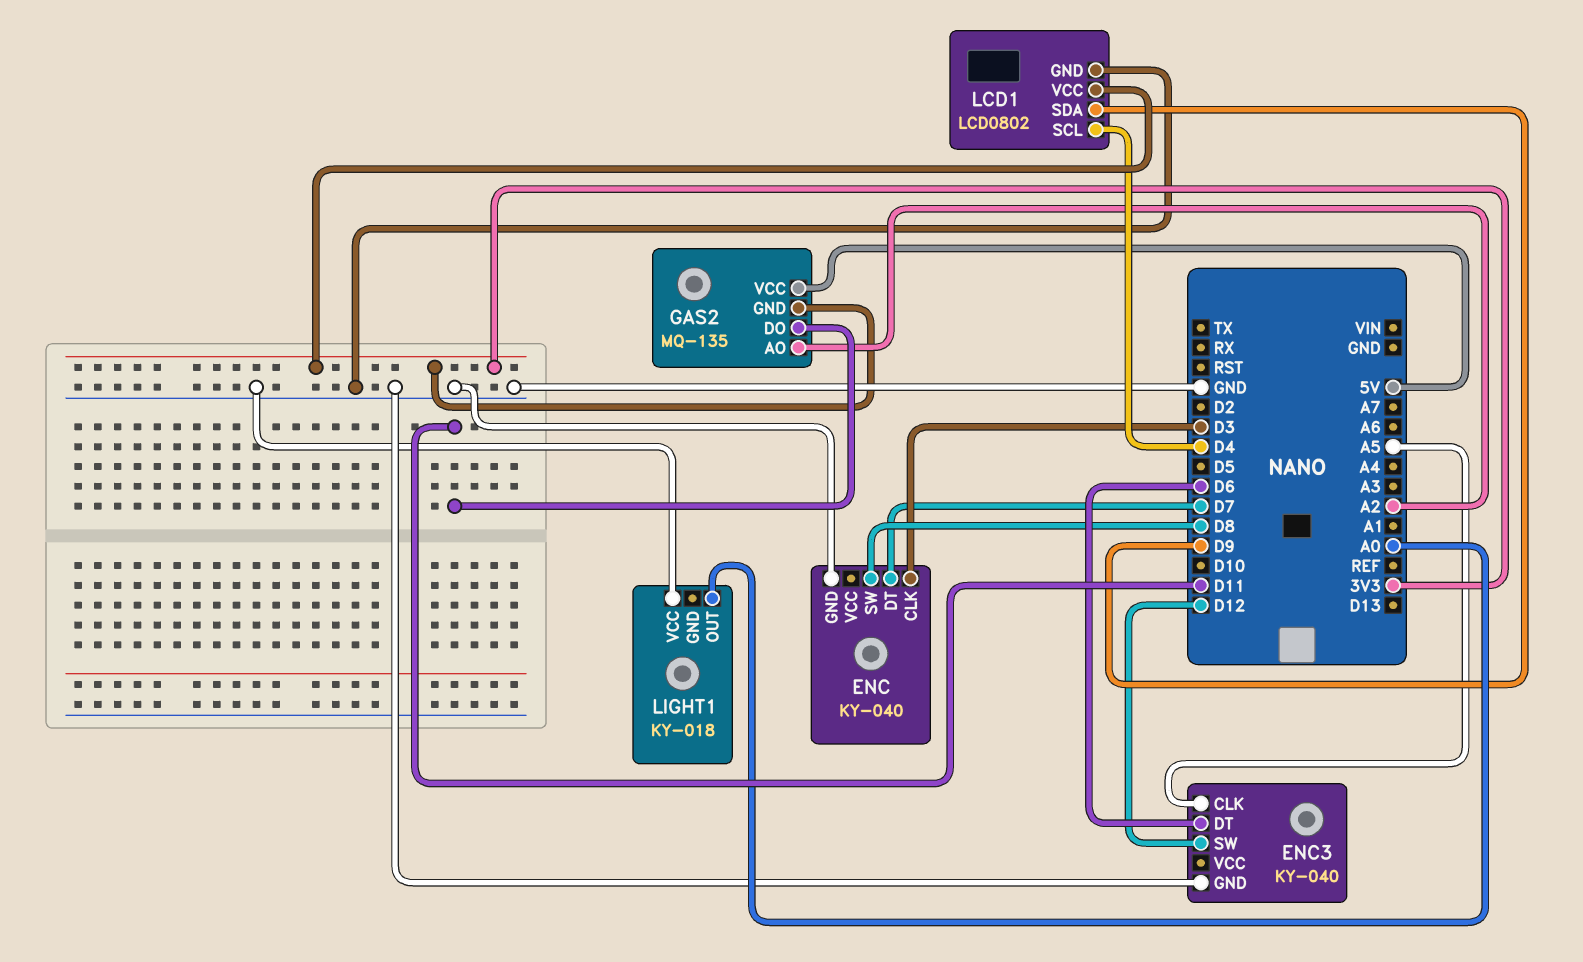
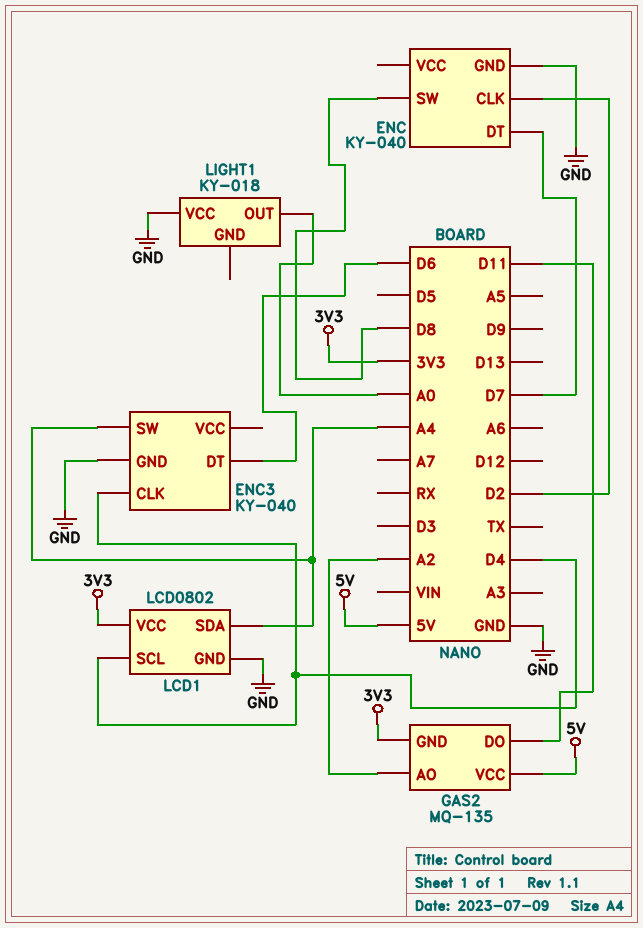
ENC pin CLK: D3 -> D2
ENC3 pin CLK: A5 -> D4
ENC3 pin SW: D12 -> A4
LCD1 pin SDA: D9 -> A4

